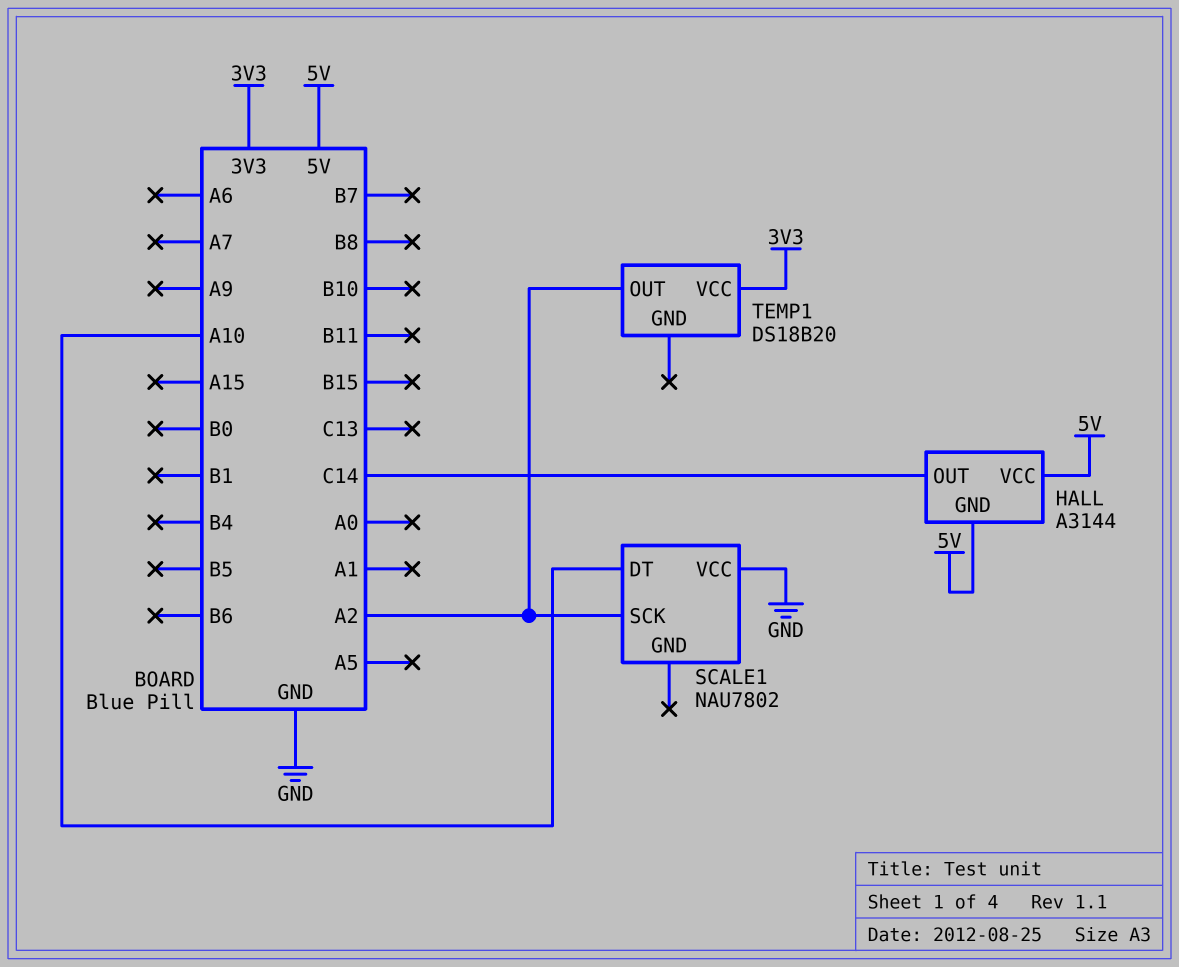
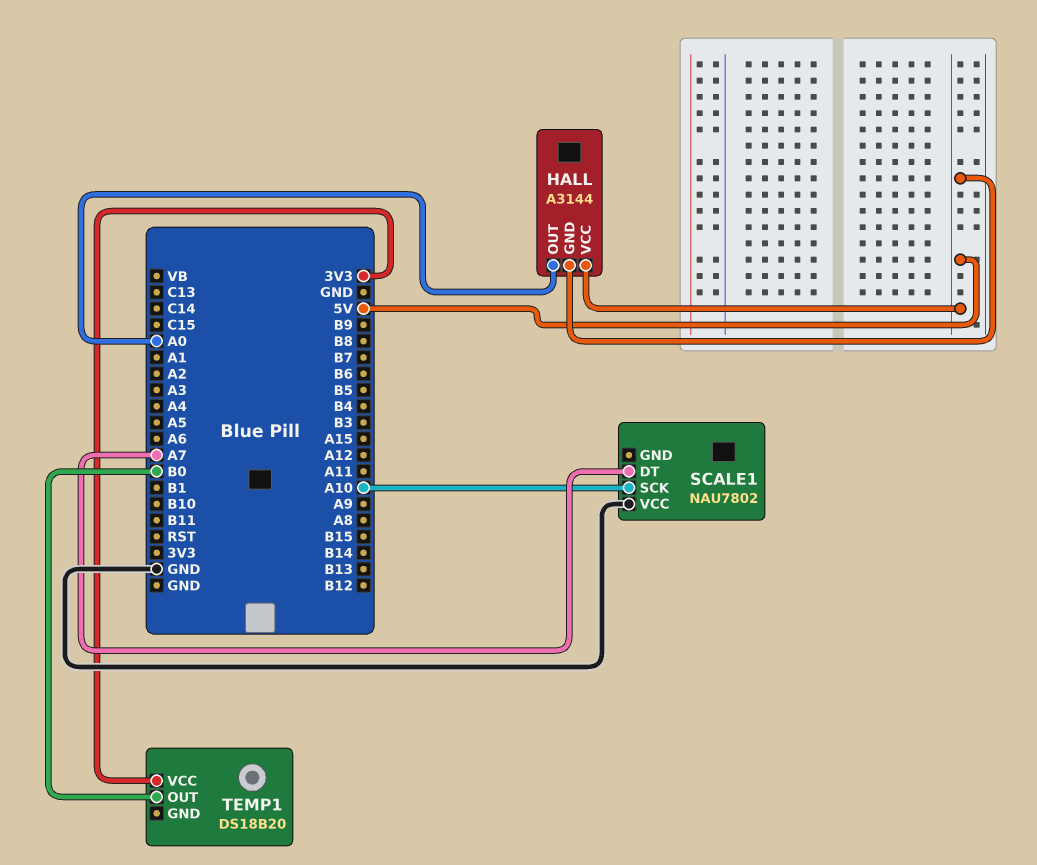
HALL pin OUT: C14 -> A0
SCALE1 pin DT: A10 -> A7
SCALE1 pin SCK: A2 -> A10
TEMP1 pin OUT: A2 -> B0

